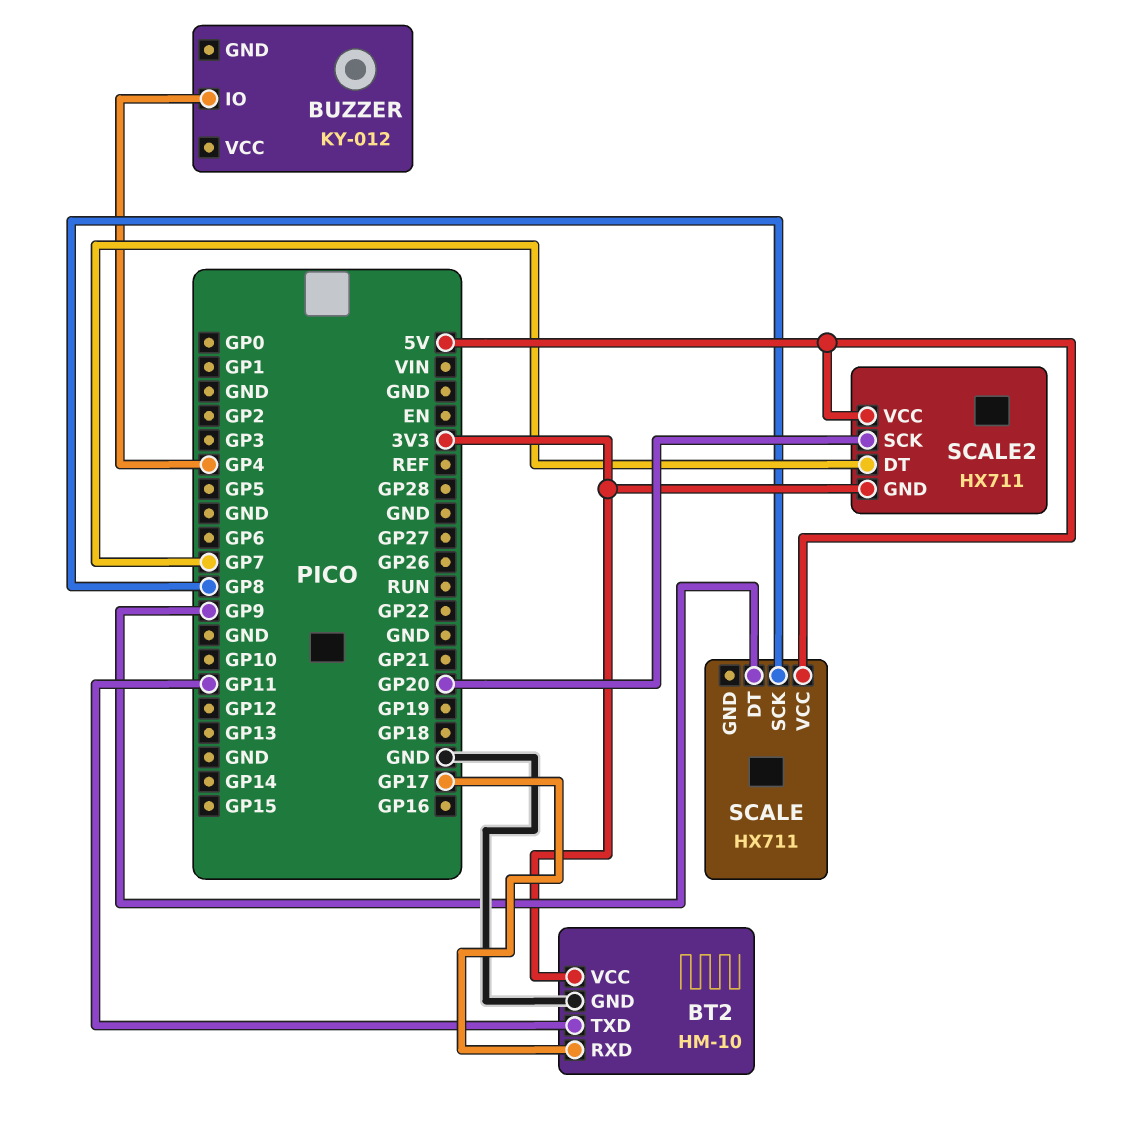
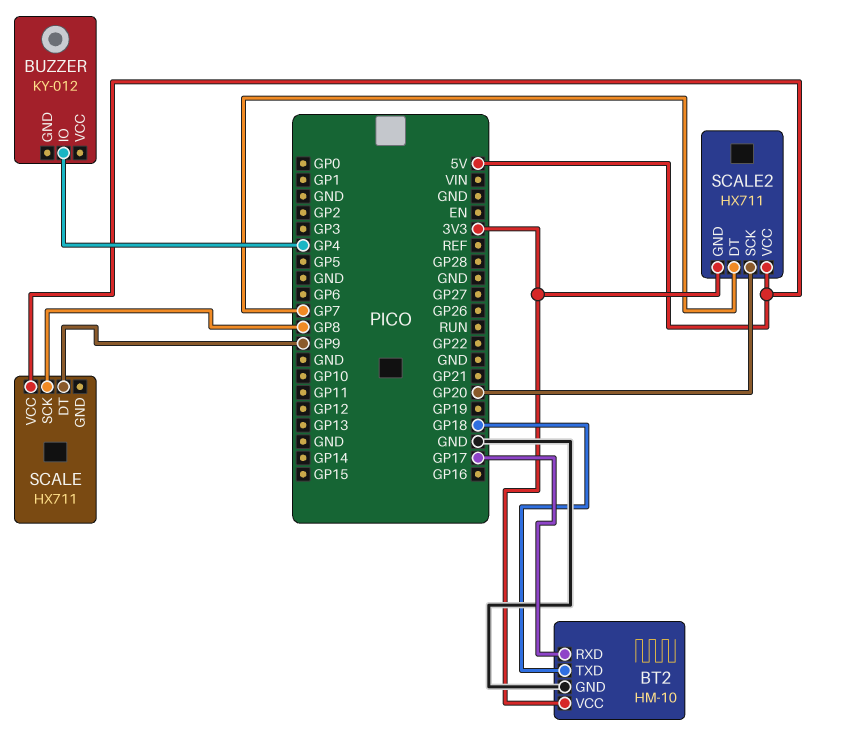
BT2 pin TXD: GP11 -> GP18

